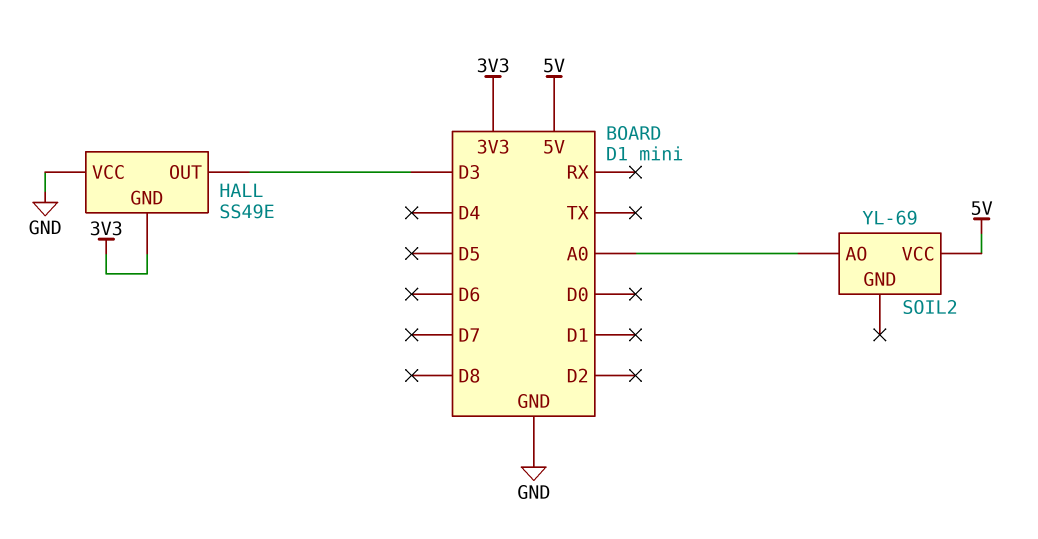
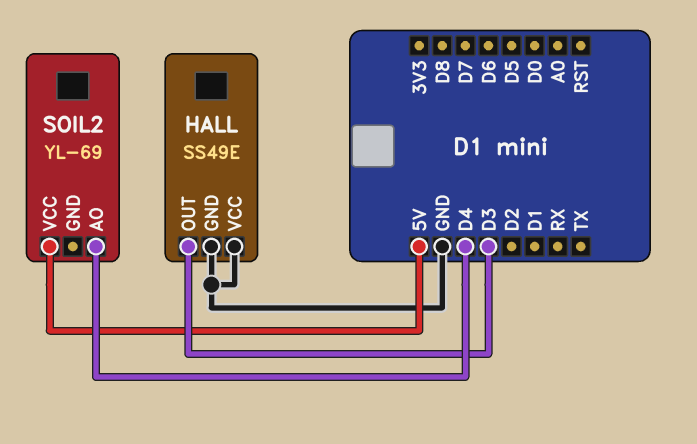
HALL pin GND: 3V3 -> GND
SOIL2 pin AO: A0 -> D4

